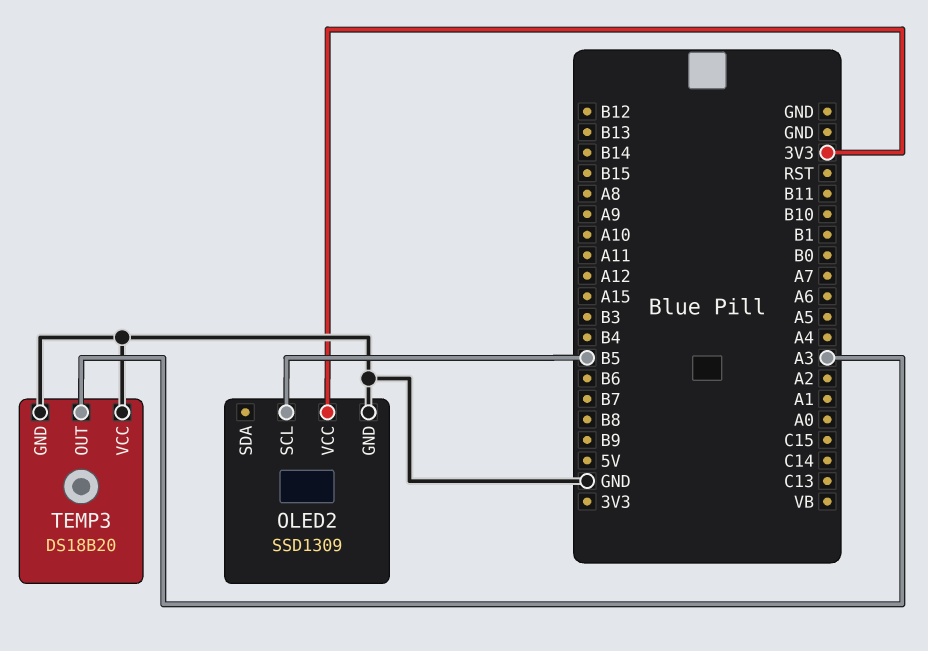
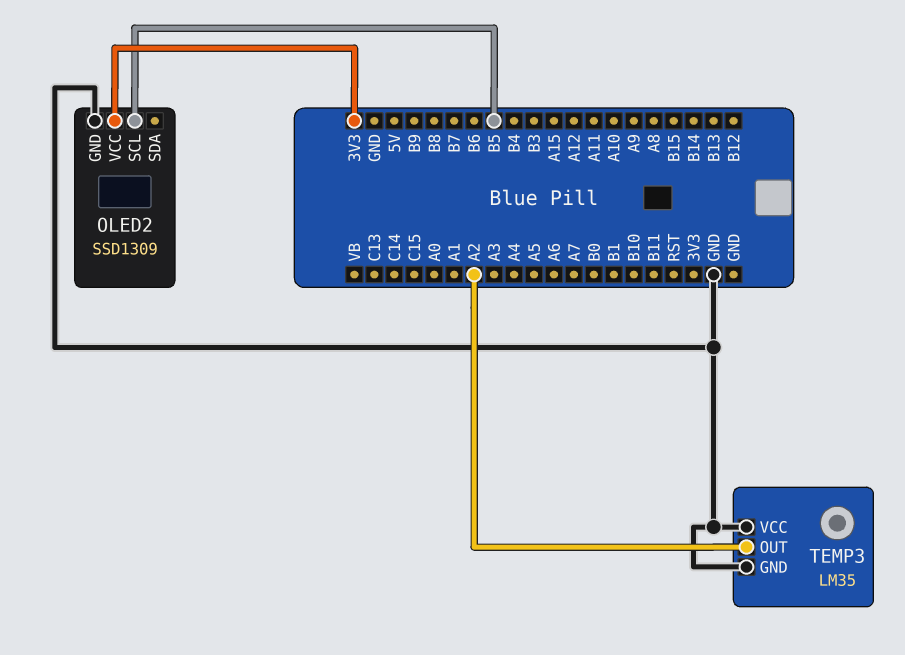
TEMP3: DS18B20 -> LM35
TEMP3 pin OUT: A3 -> A2

